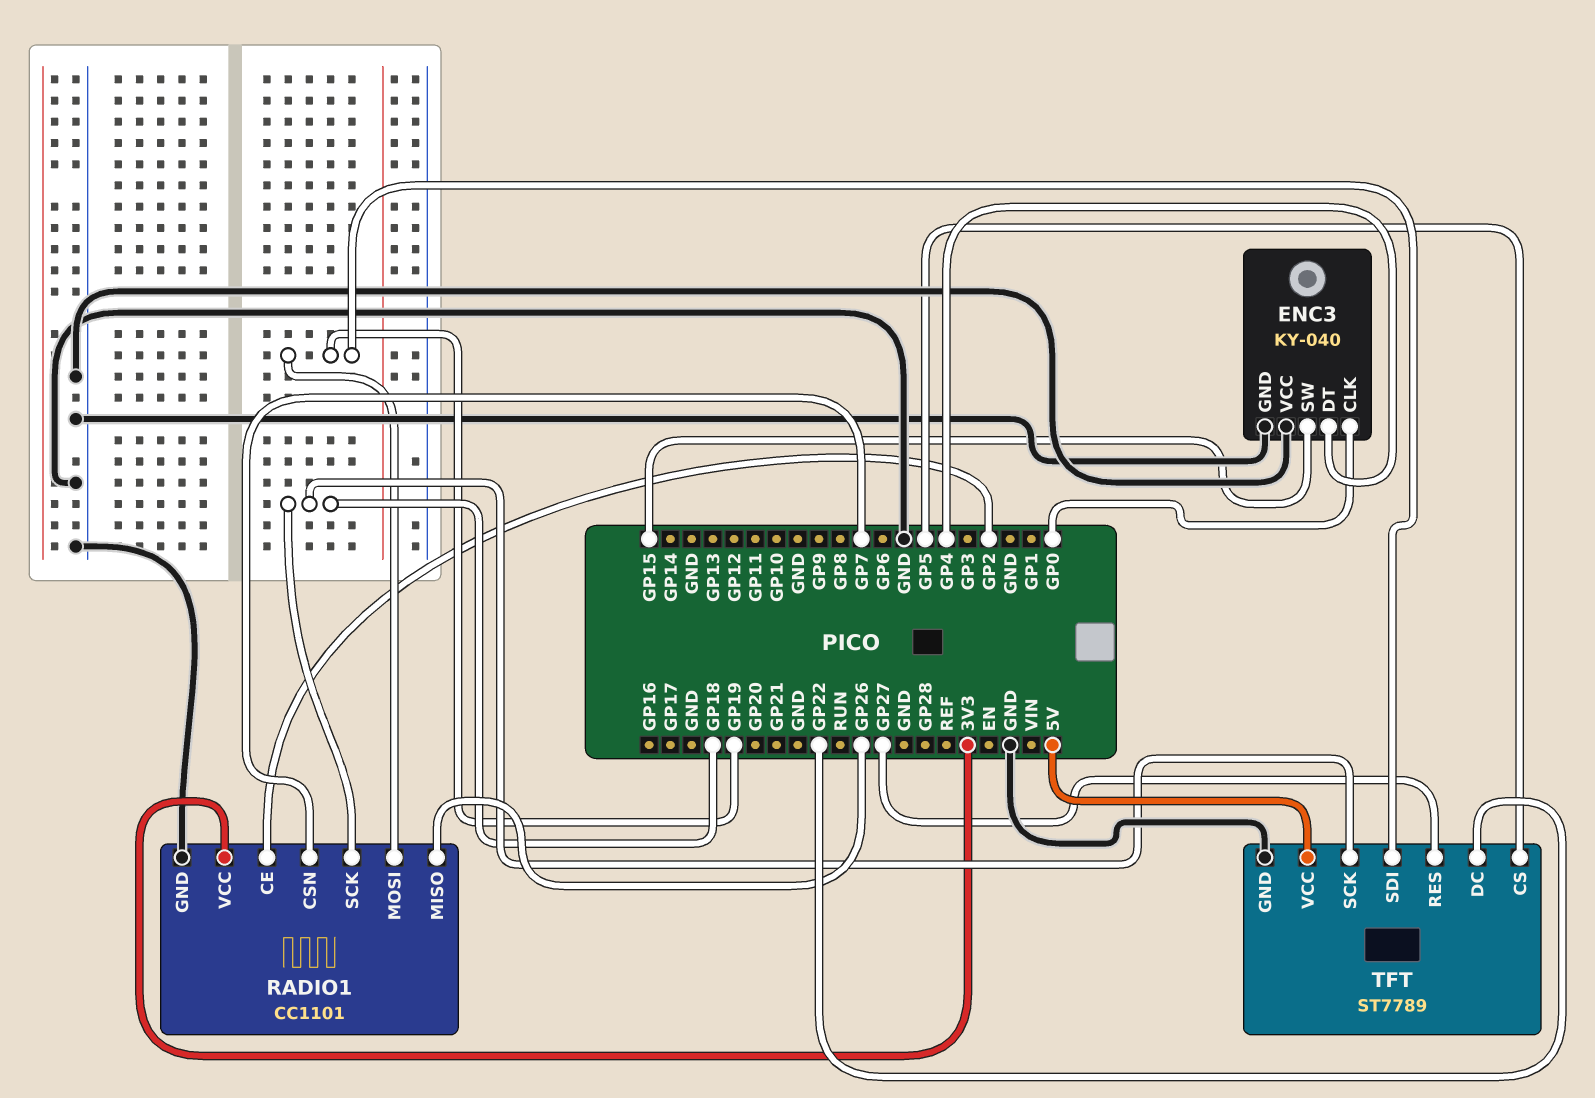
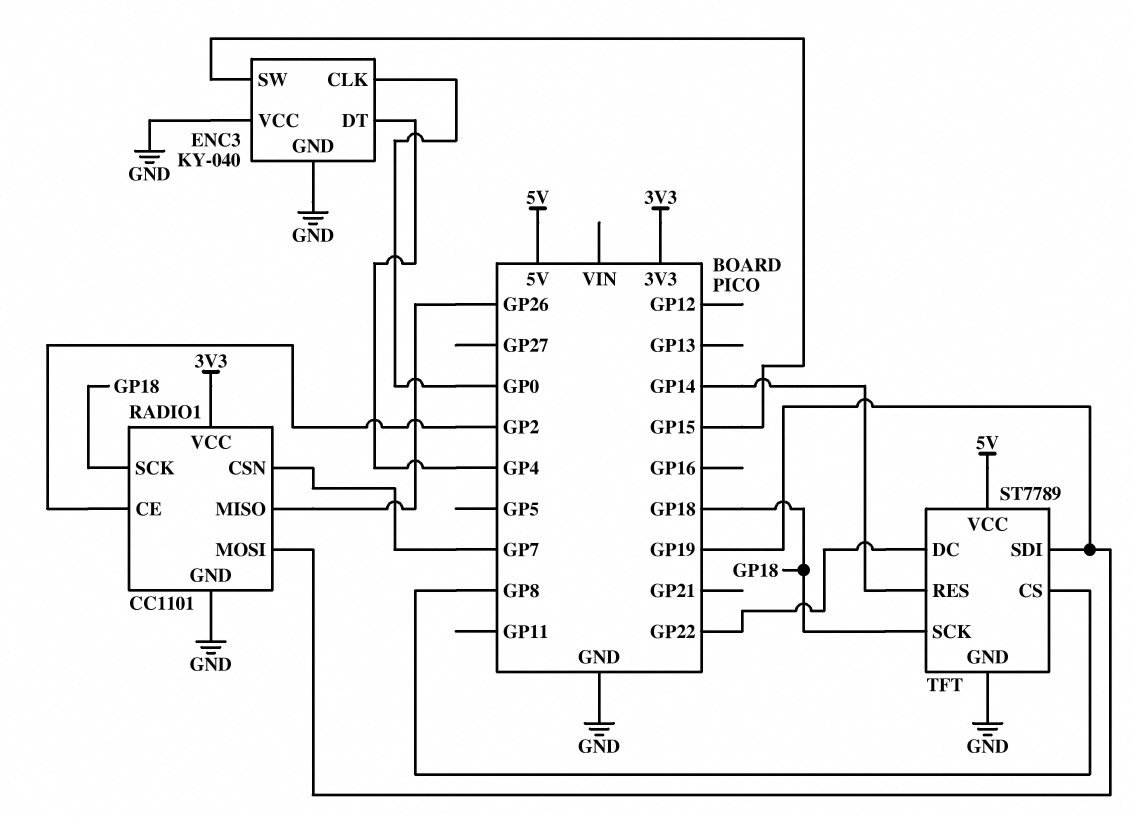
TFT pin CS: GP5 -> GP8
TFT pin RES: GP27 -> GP14

